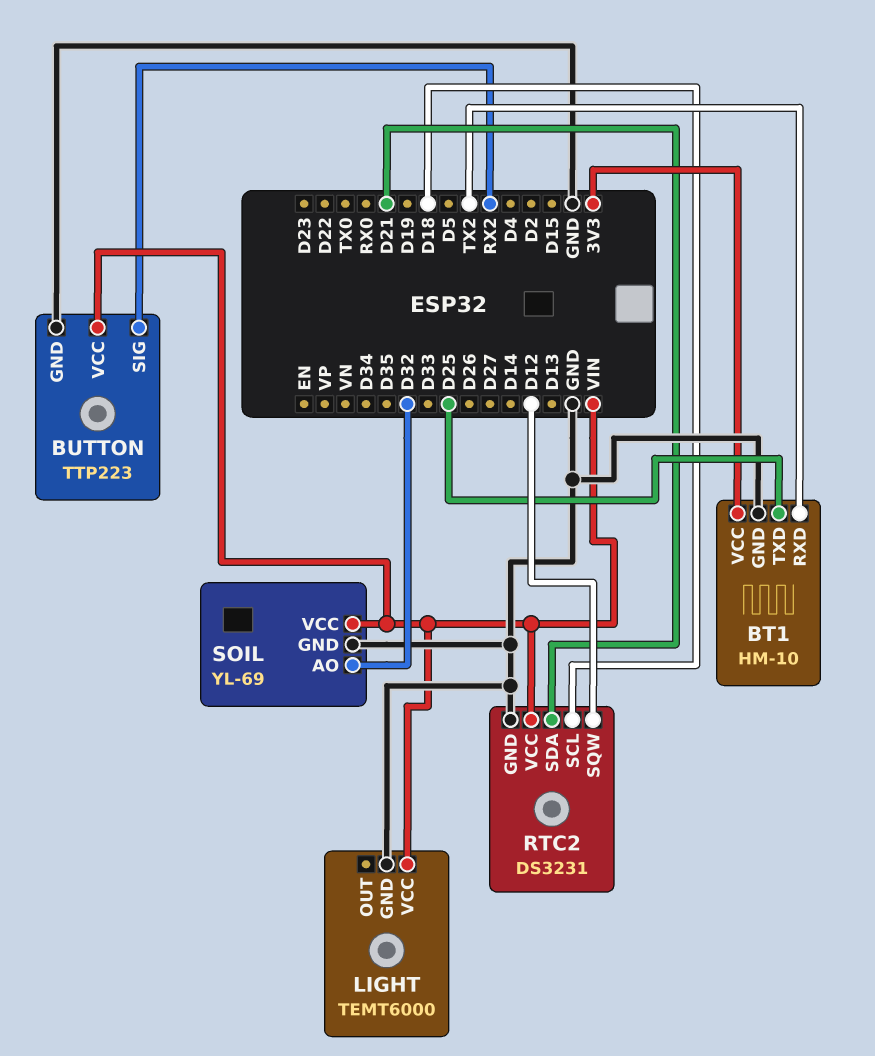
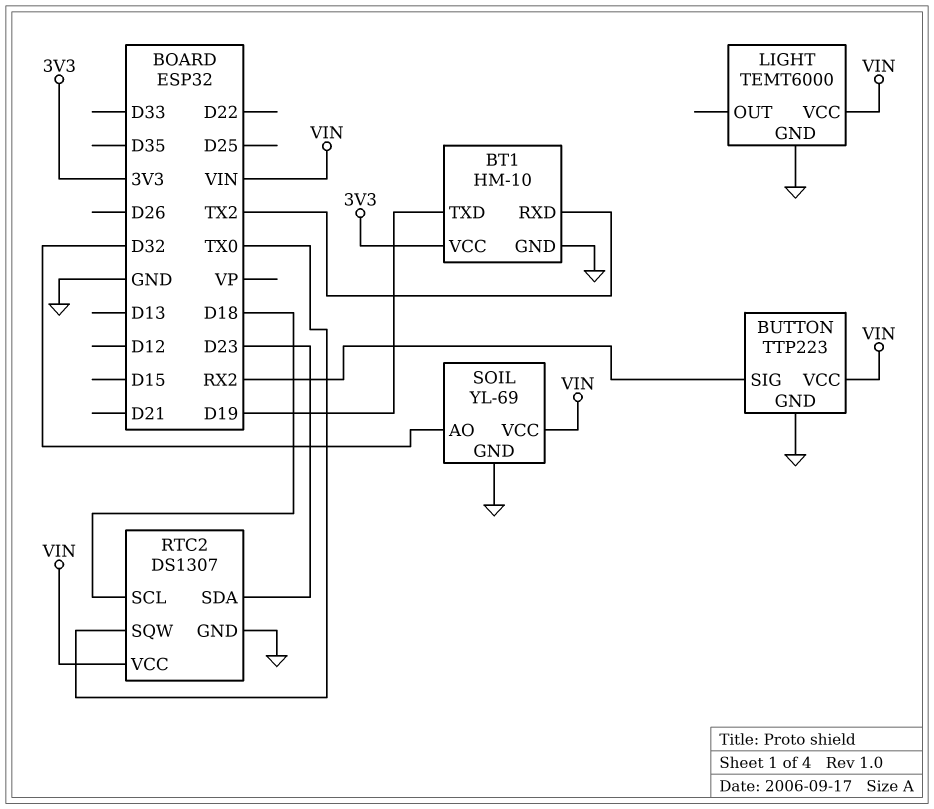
BT1 pin TXD: D25 -> D19
RTC2: DS3231 -> DS1307
RTC2 pin SDA: D21 -> D23
RTC2 pin SQW: D12 -> TX0

